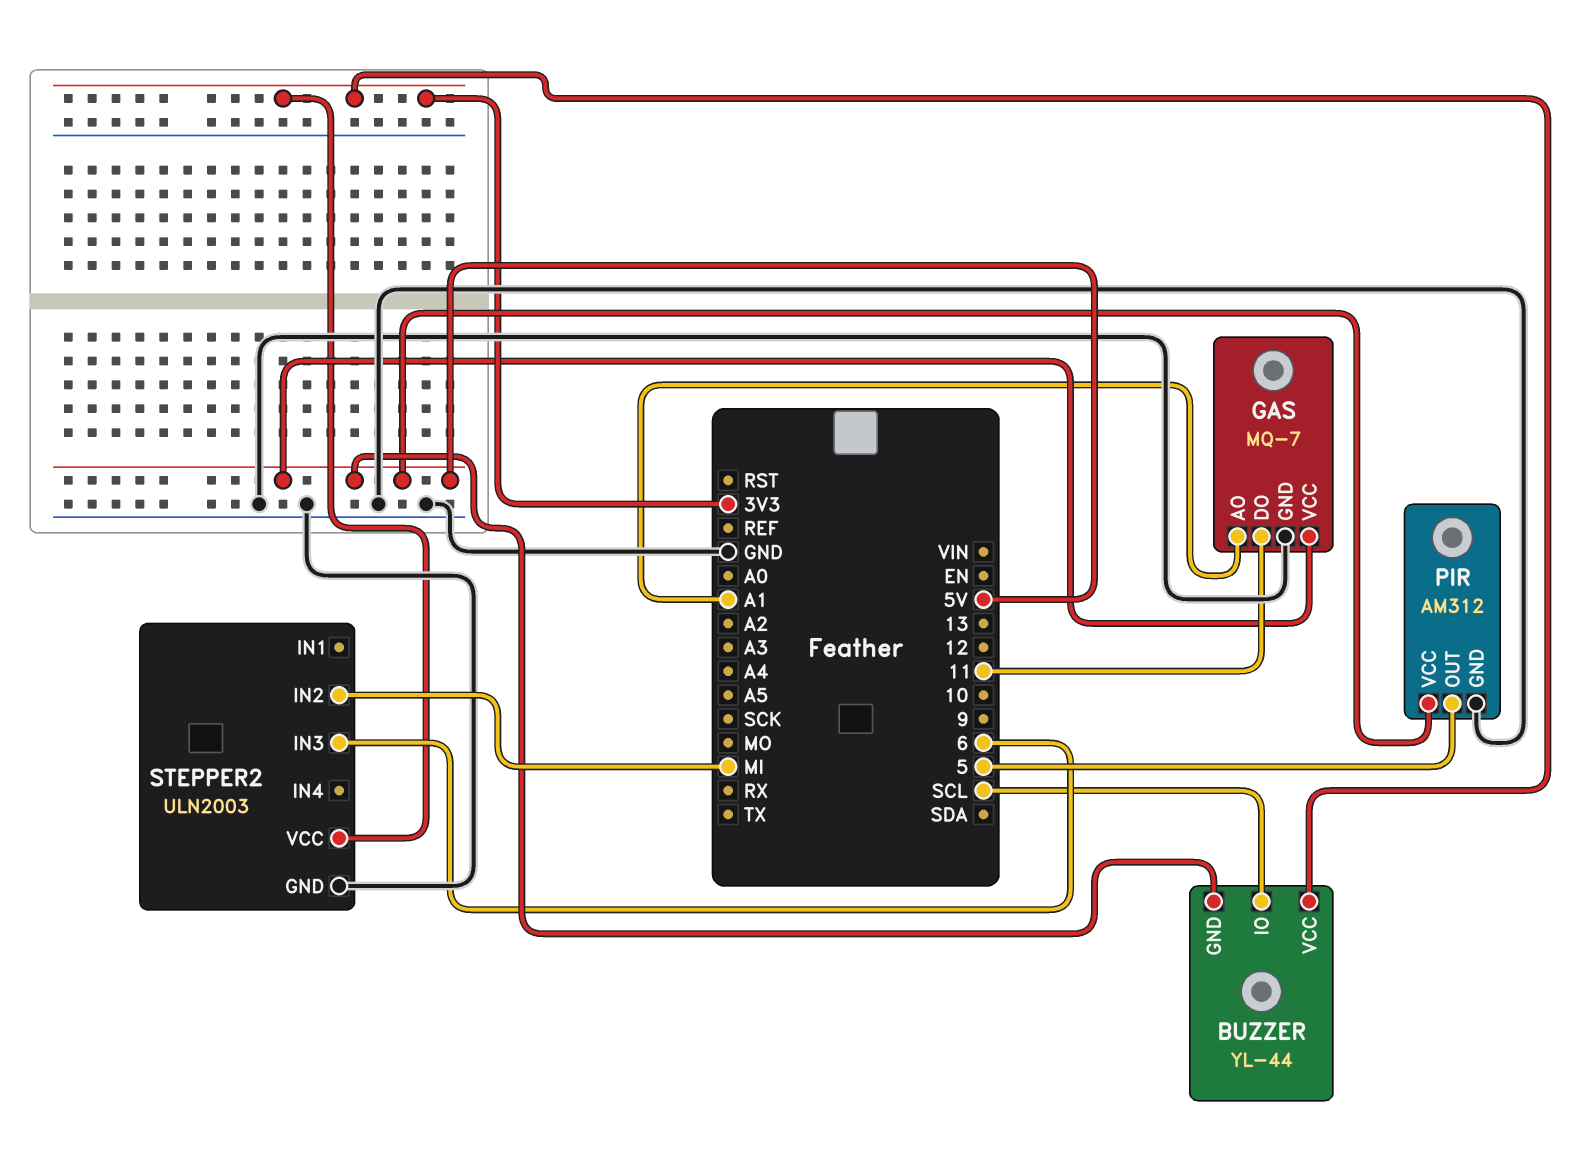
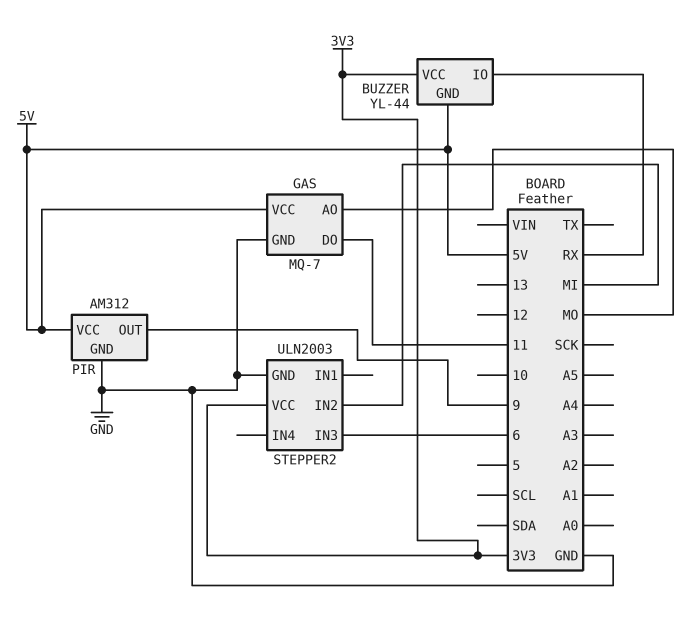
BUZZER pin IO: SCL -> RX
GAS pin AO: A1 -> MO
PIR pin OUT: 5 -> 9

